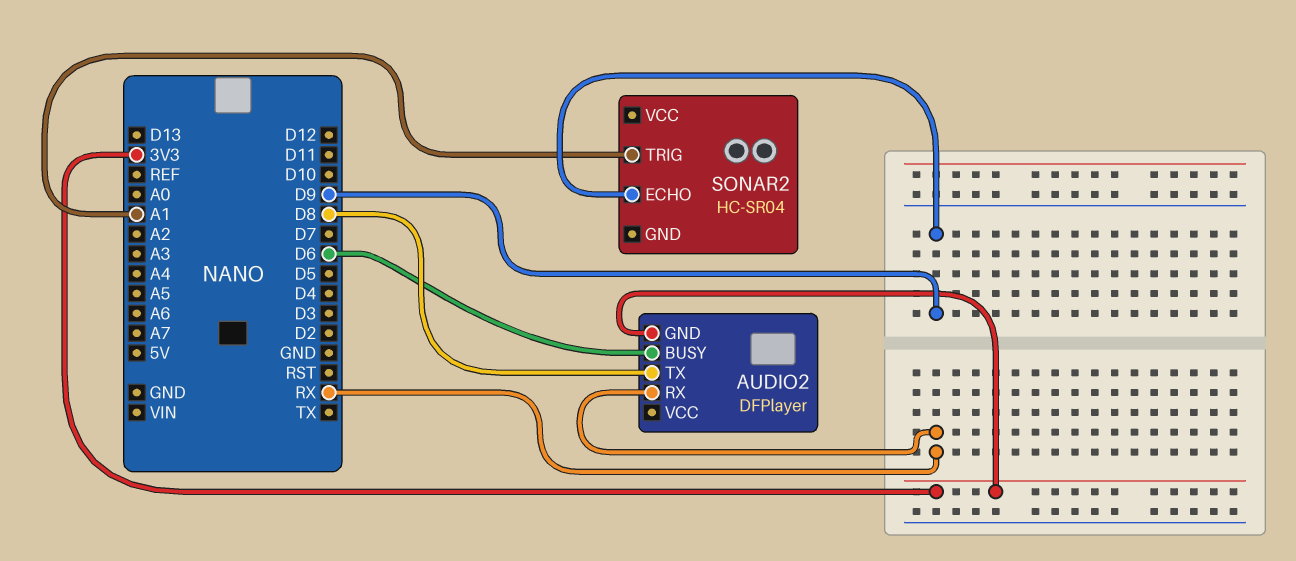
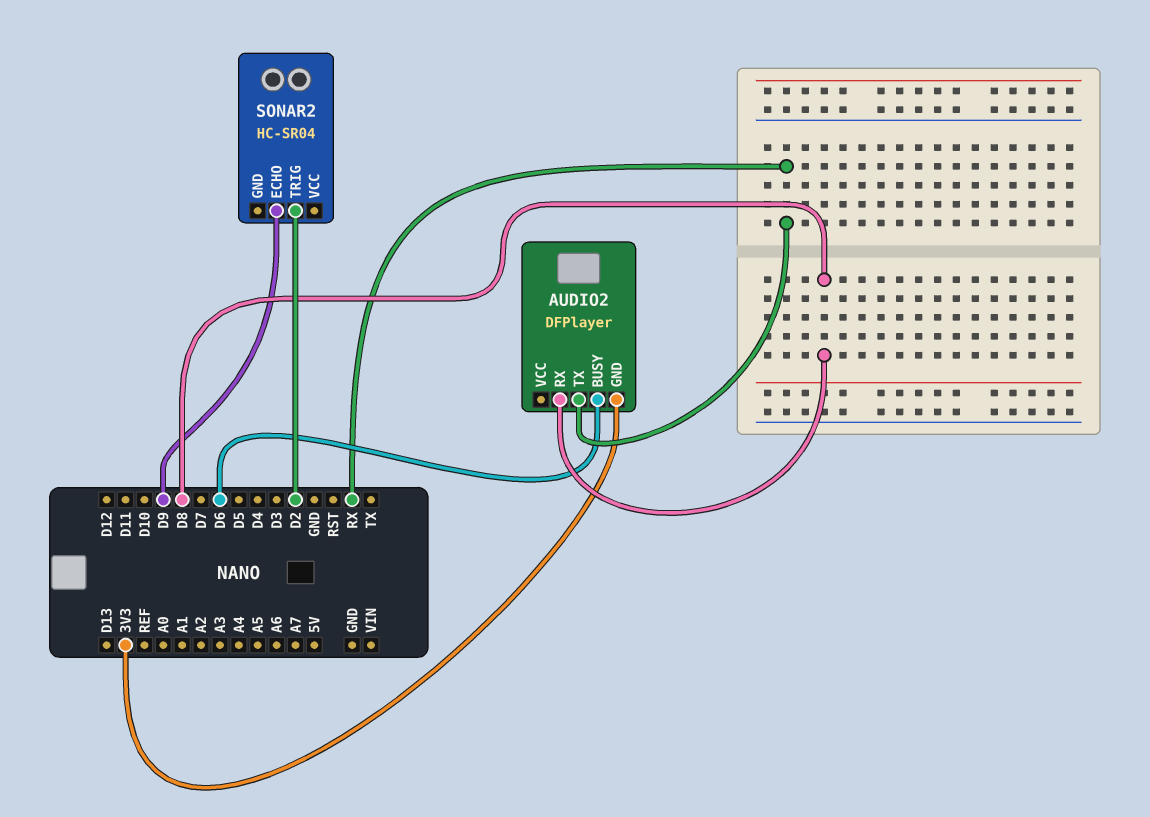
AUDIO2 pin RX: RX -> D8
AUDIO2 pin TX: D8 -> RX
SONAR2 pin TRIG: A1 -> D2

